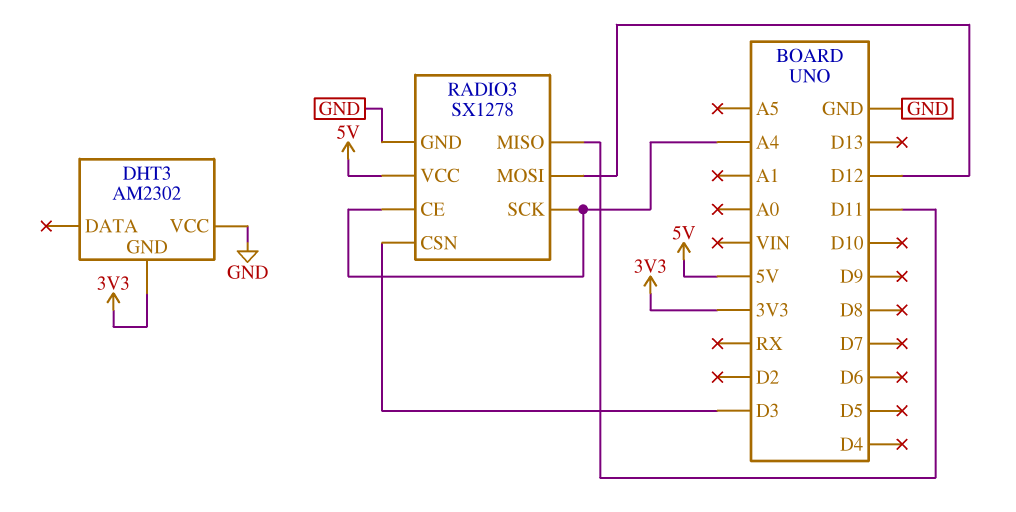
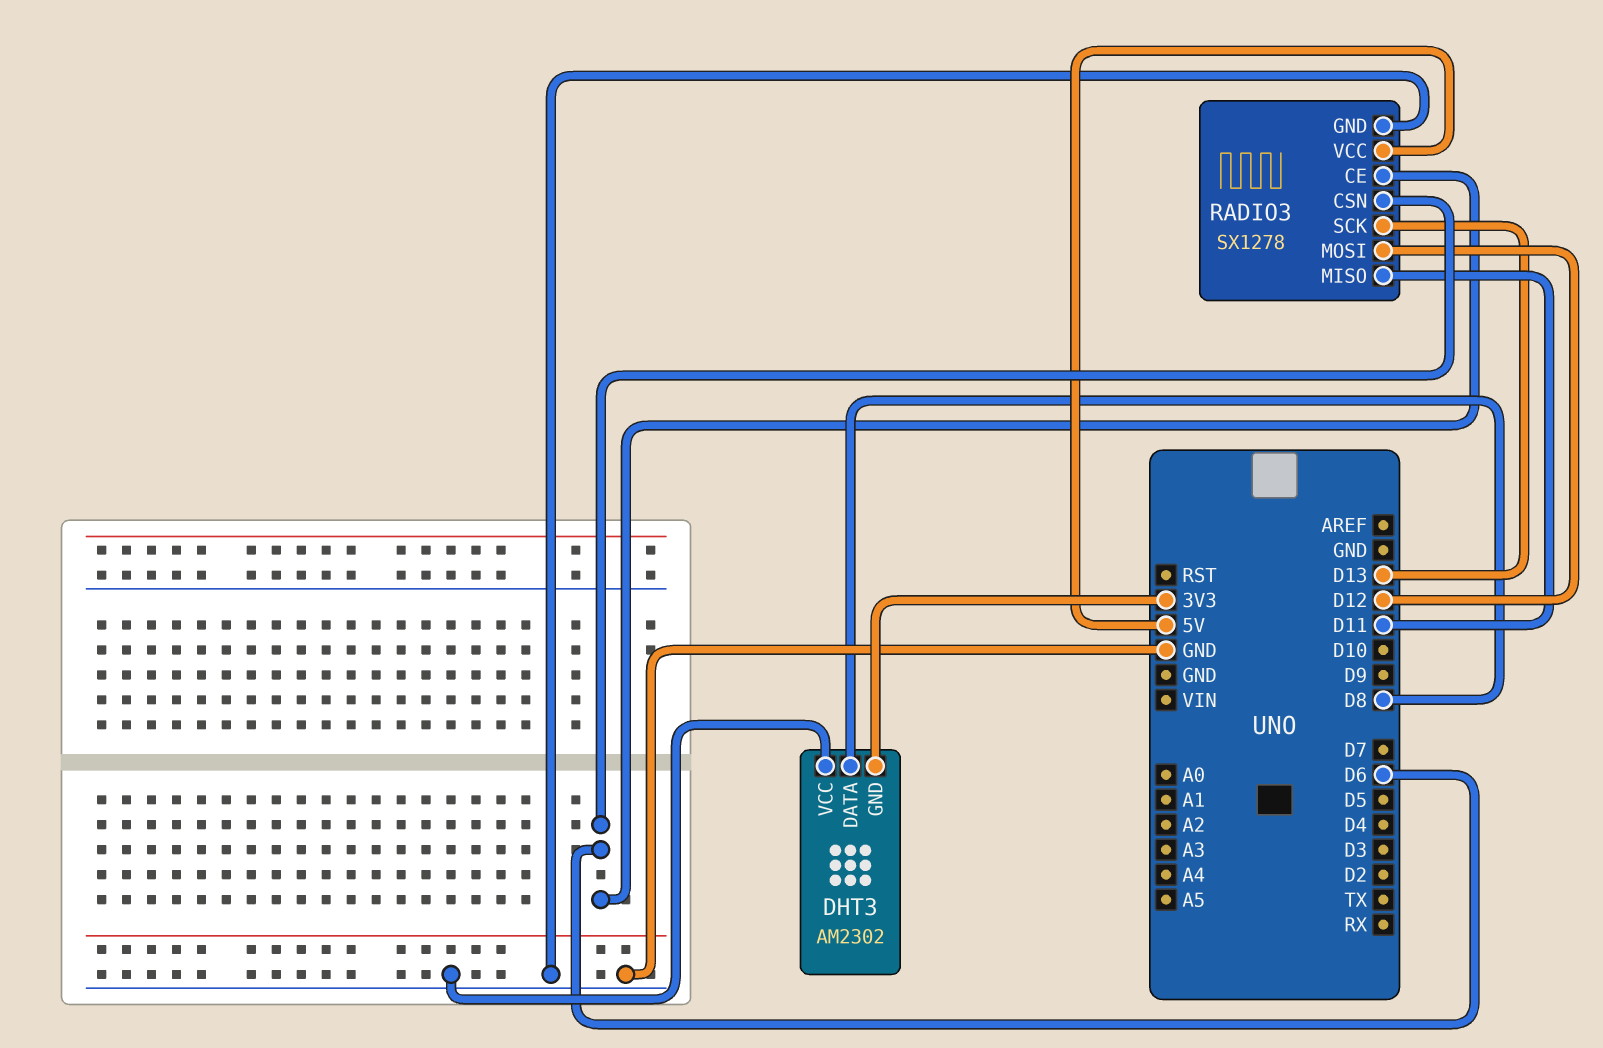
DHT3 pin DATA: none -> D8
RADIO3 pin CE: A4 -> D6
RADIO3 pin CSN: D3 -> D6
RADIO3 pin SCK: A4 -> D13

